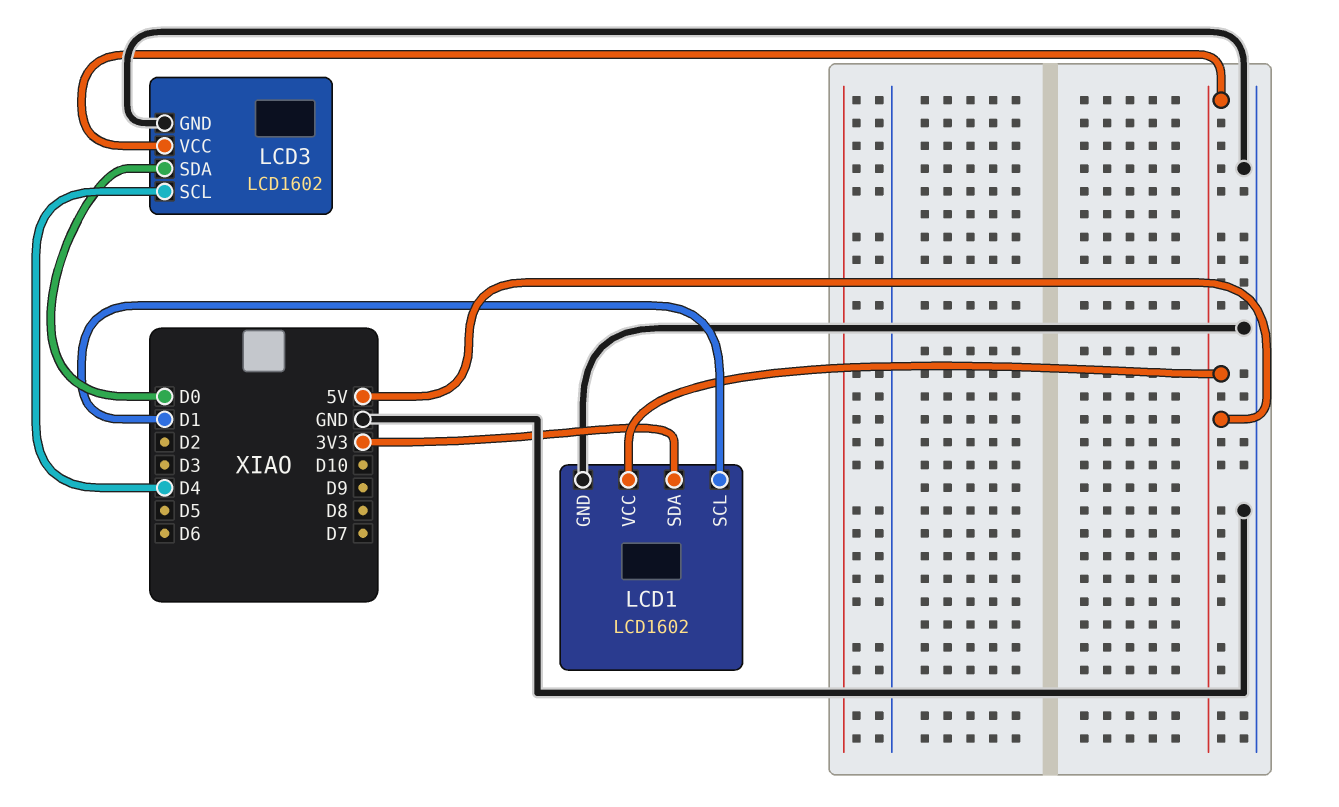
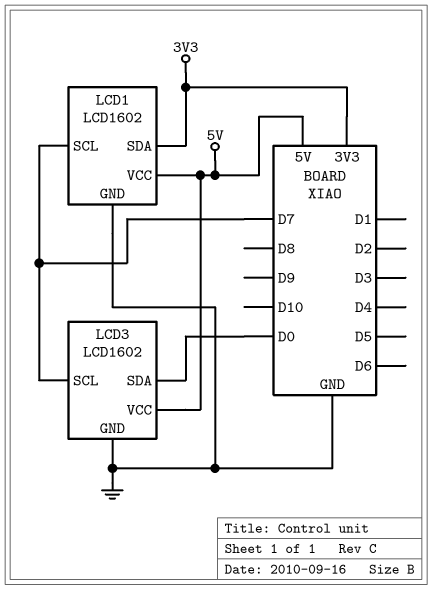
LCD1 pin SCL: D1 -> D7
LCD3 pin SCL: D4 -> D7

